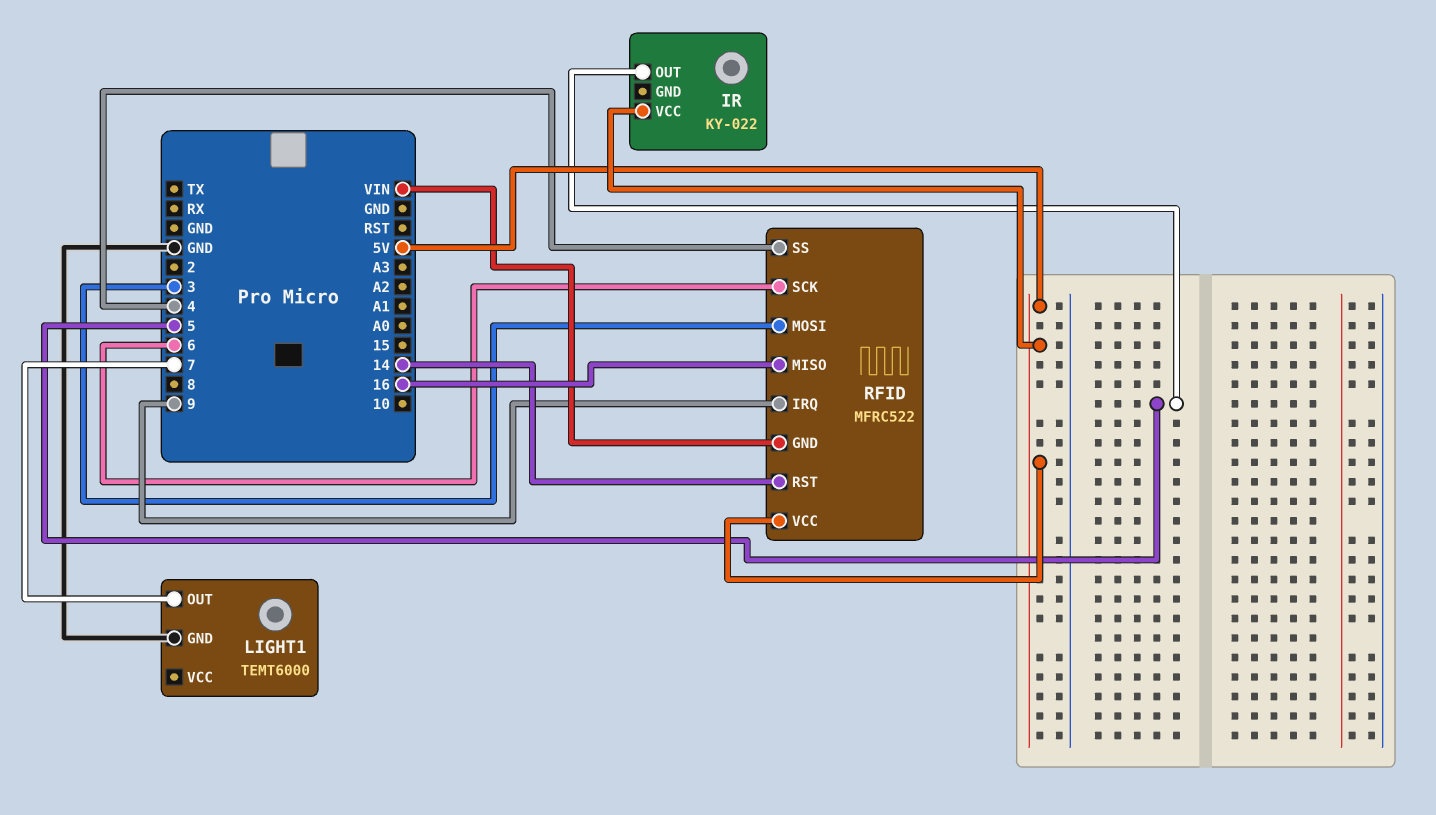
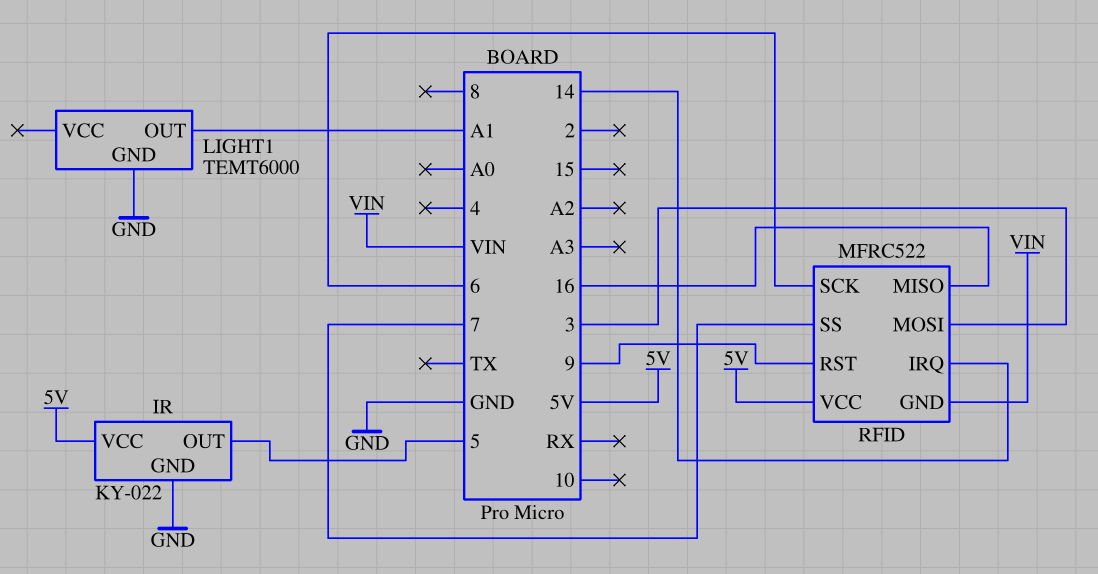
IR pin GND: none -> GND
LIGHT1 pin OUT: 7 -> A1
RFID pin IRQ: 9 -> 14
RFID pin RST: 14 -> 9
RFID pin SS: 4 -> 7

